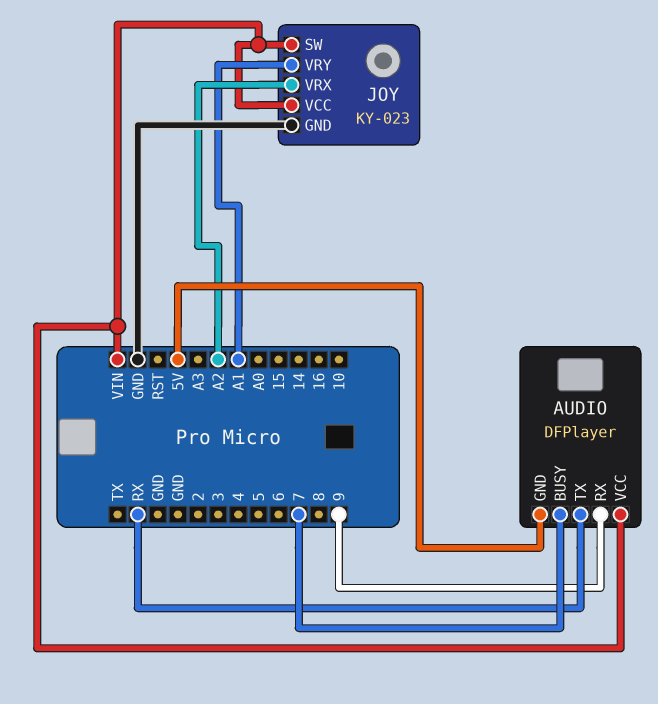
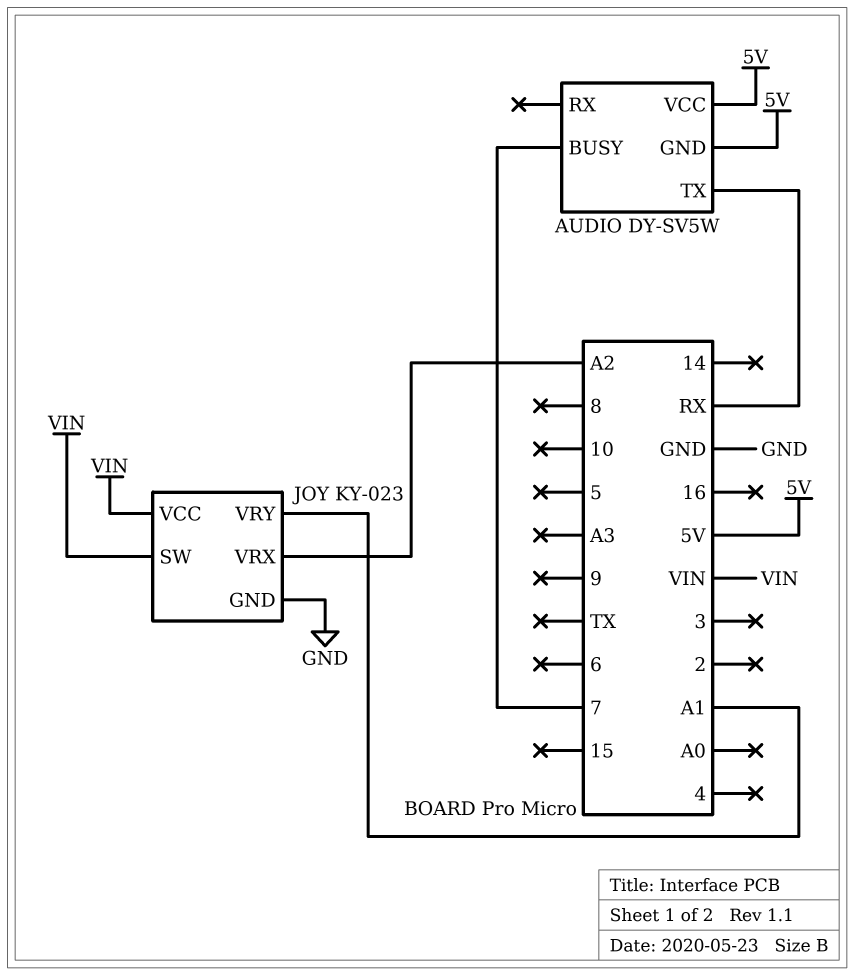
AUDIO: DFPlayer -> DY-SV5W
AUDIO pin RX: 9 -> none
AUDIO pin VCC: VIN -> 5V

